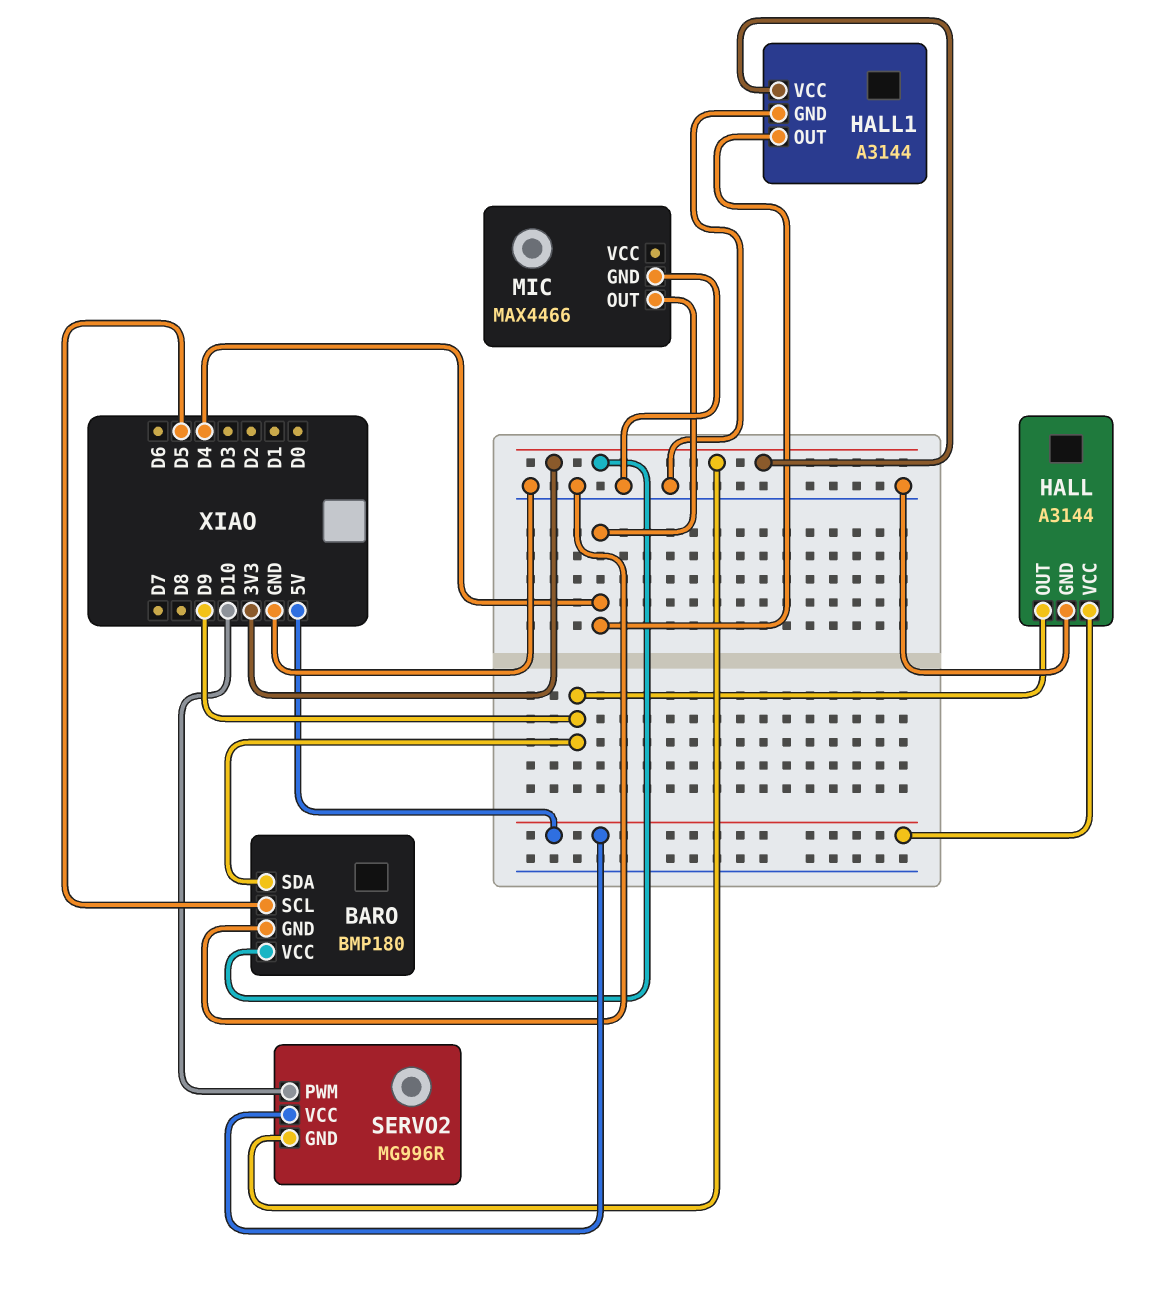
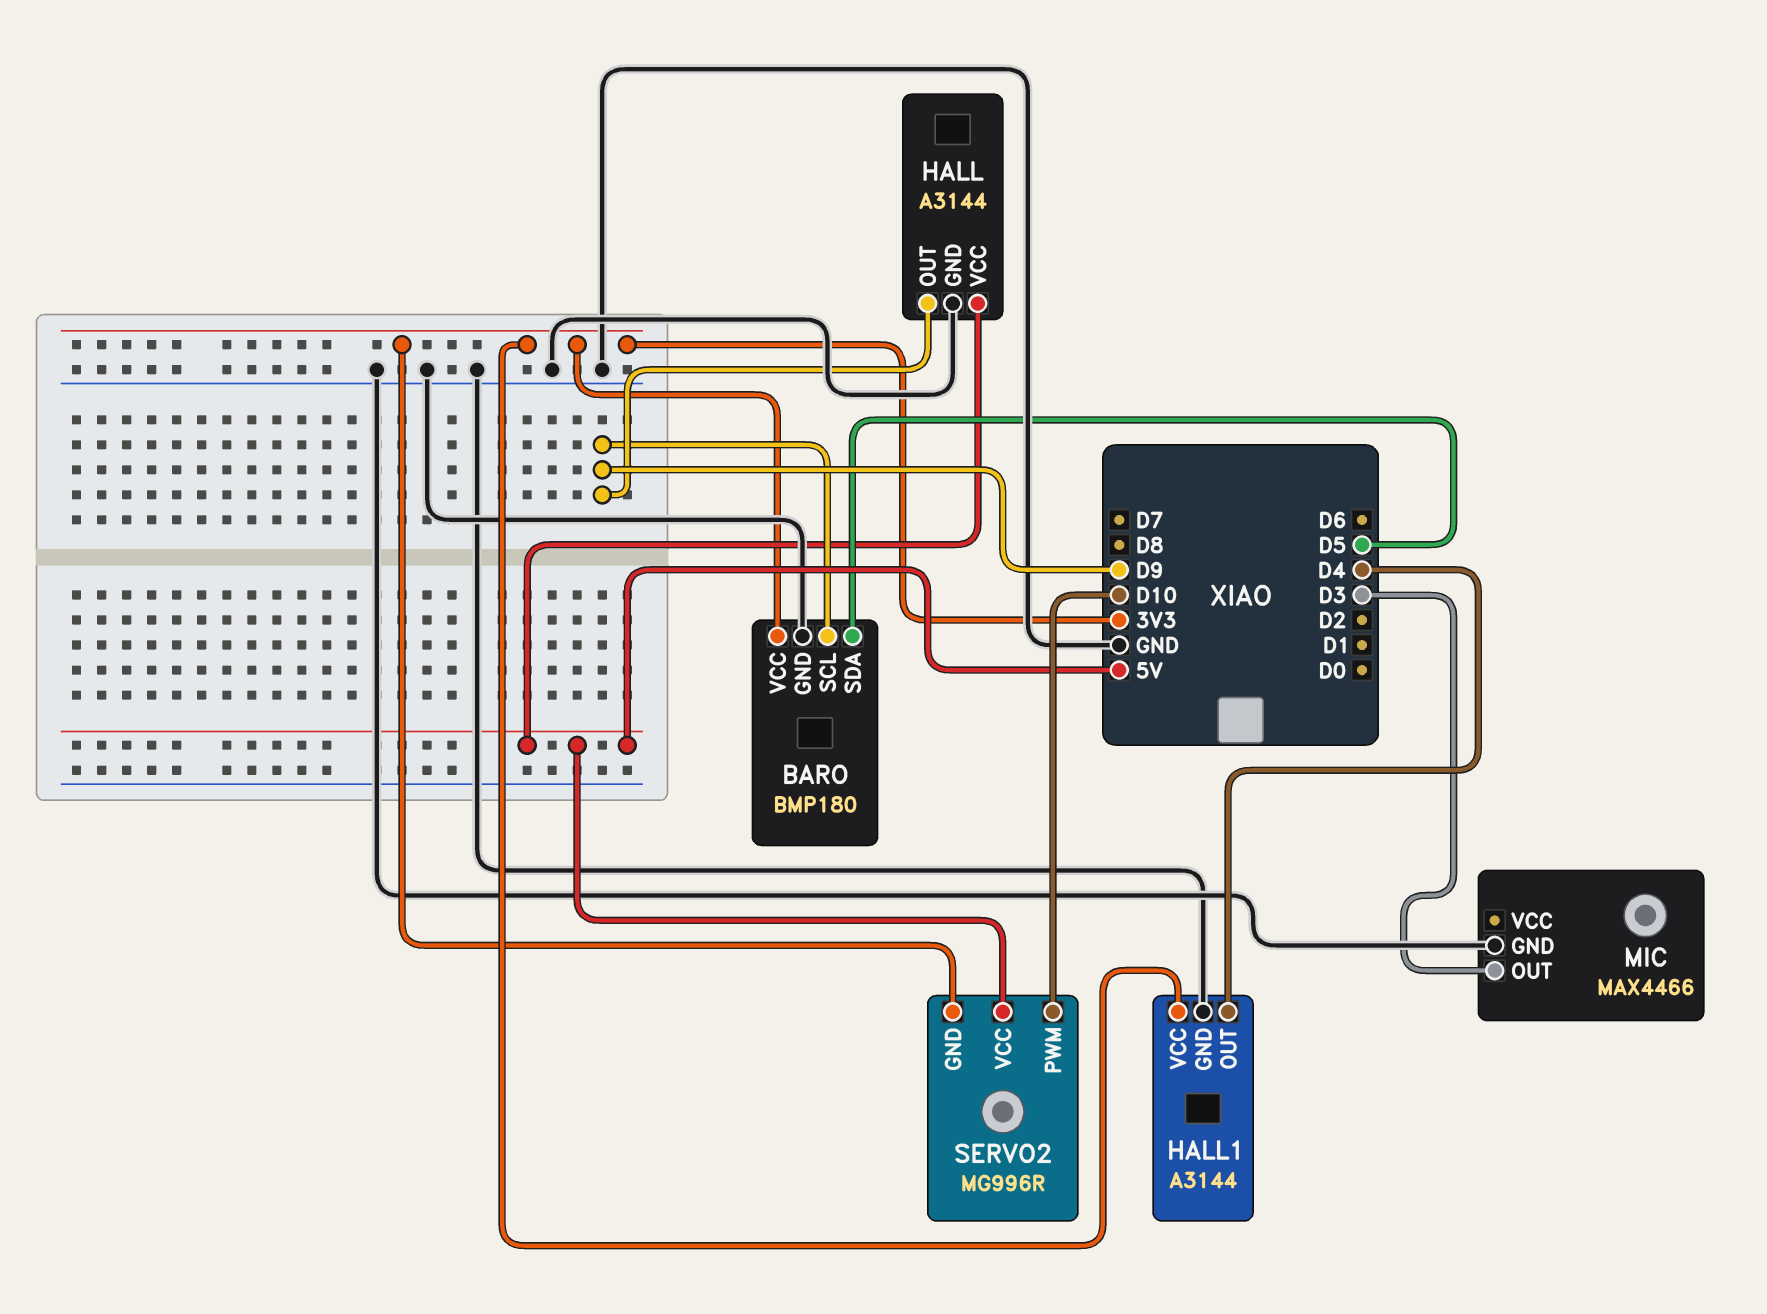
BARO pin SCL: D5 -> D9
BARO pin SDA: D9 -> D5
MIC pin OUT: D4 -> D3

